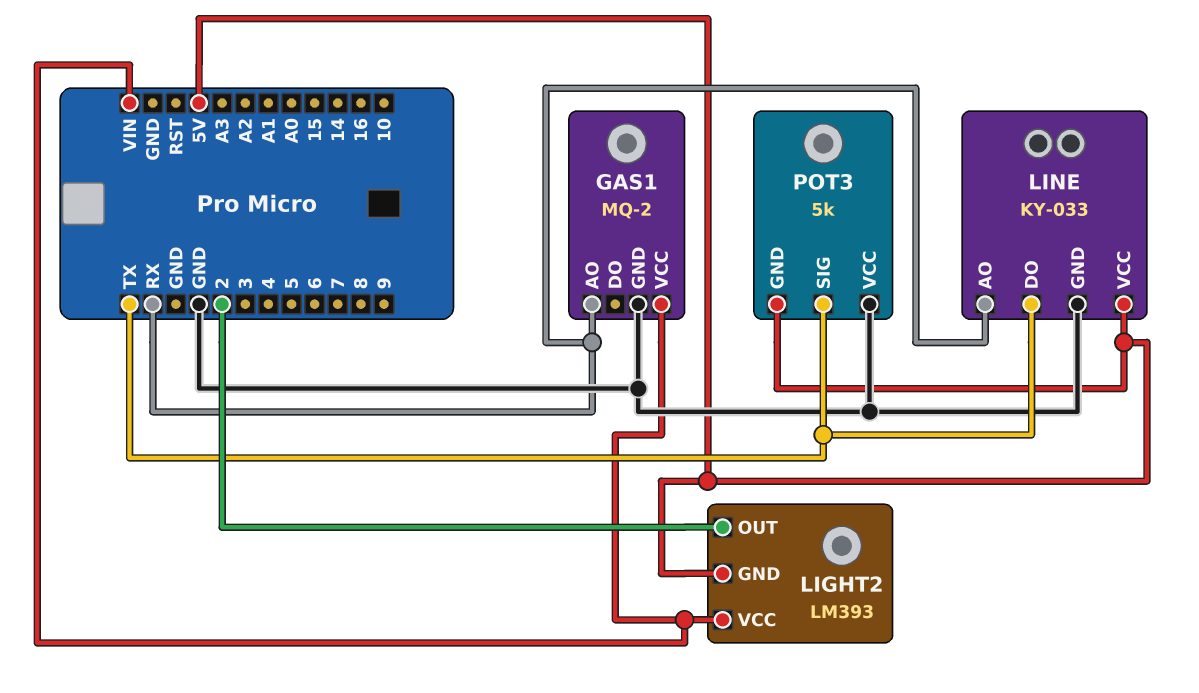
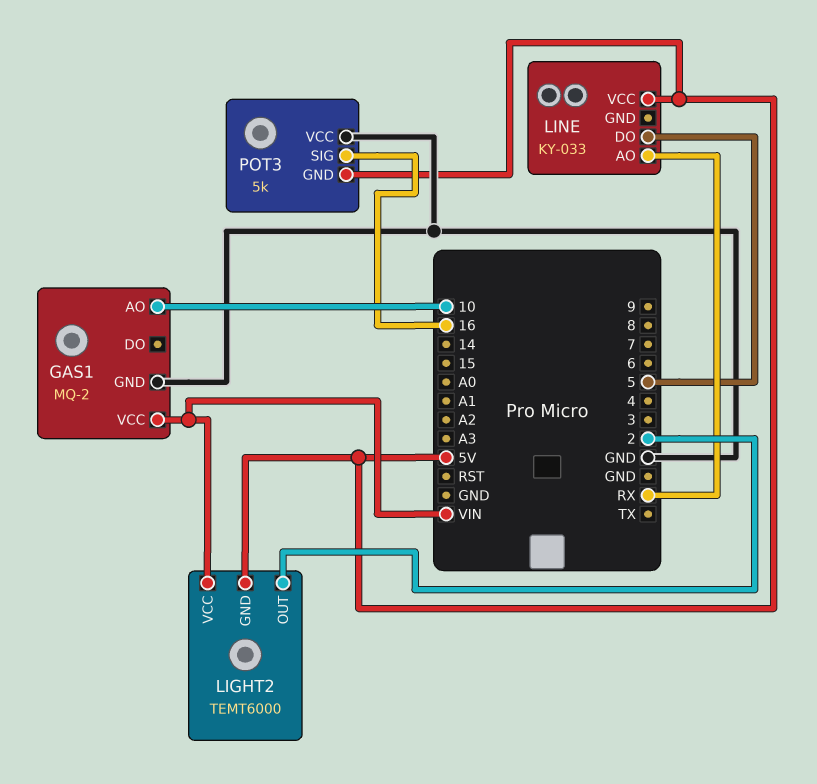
GAS1 pin AO: RX -> 10
LIGHT2: LM393 -> TEMT6000
LINE pin DO: TX -> 5
LINE pin GND: GND -> none
POT3 pin SIG: TX -> 16

